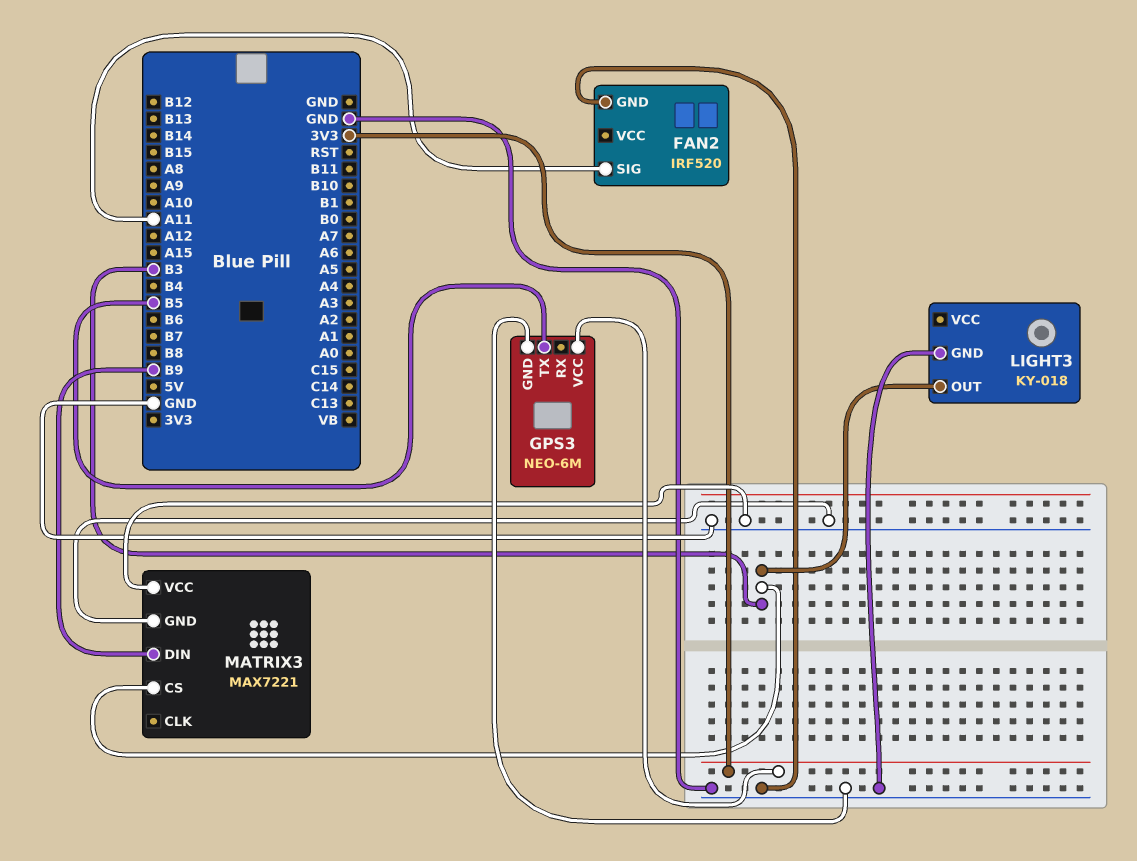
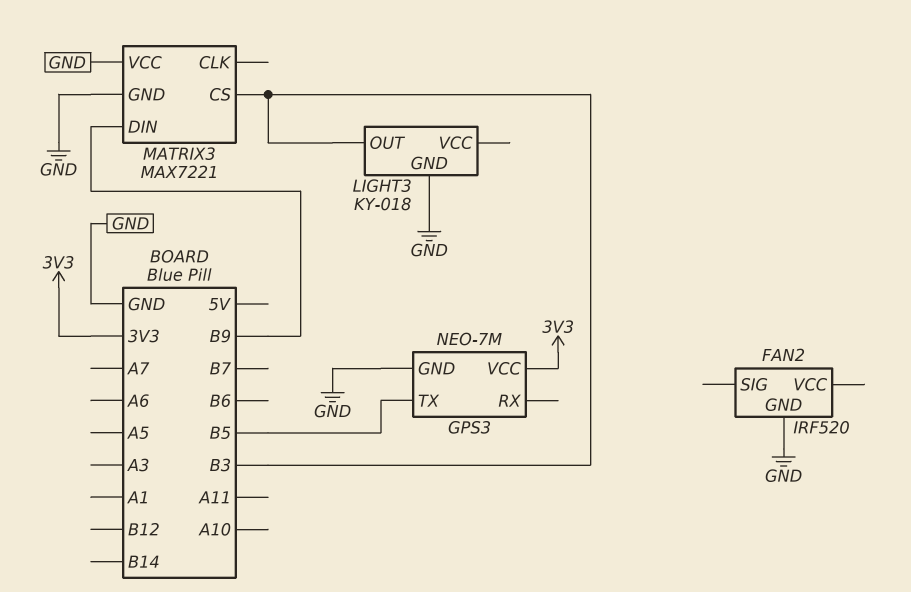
FAN2 pin SIG: A11 -> none
GPS3: NEO-6M -> NEO-7M

